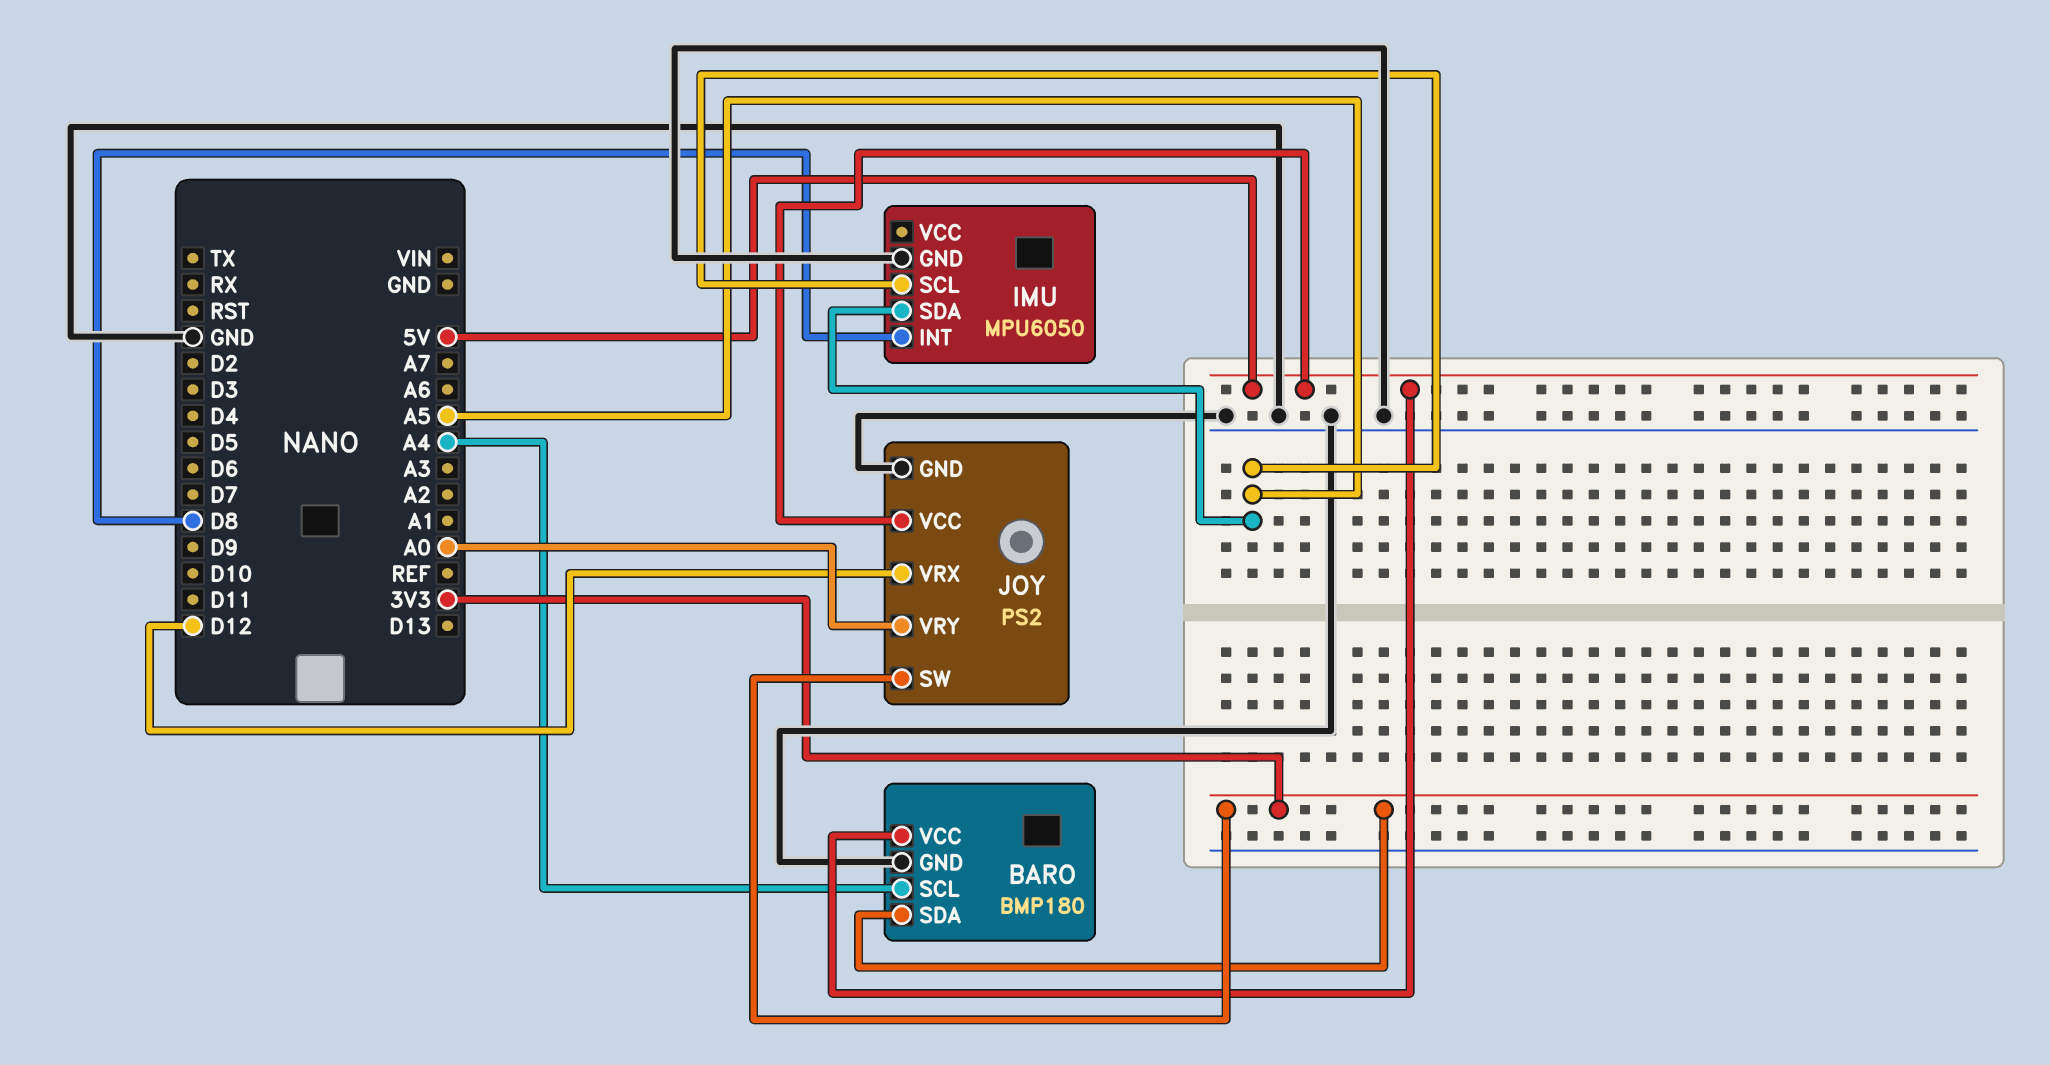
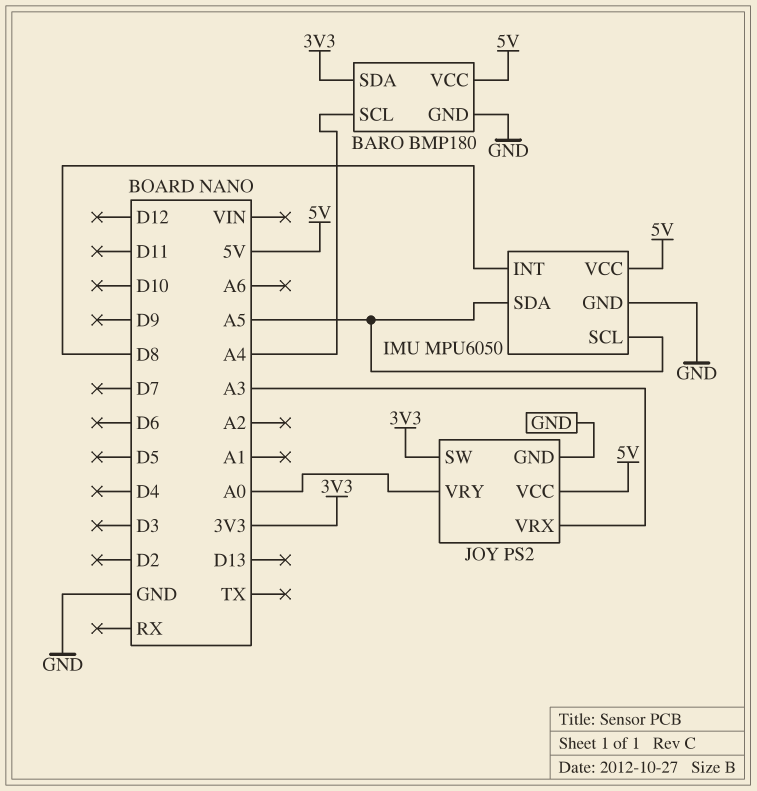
IMU pin VCC: none -> 5V
JOY pin VRX: D12 -> A3

